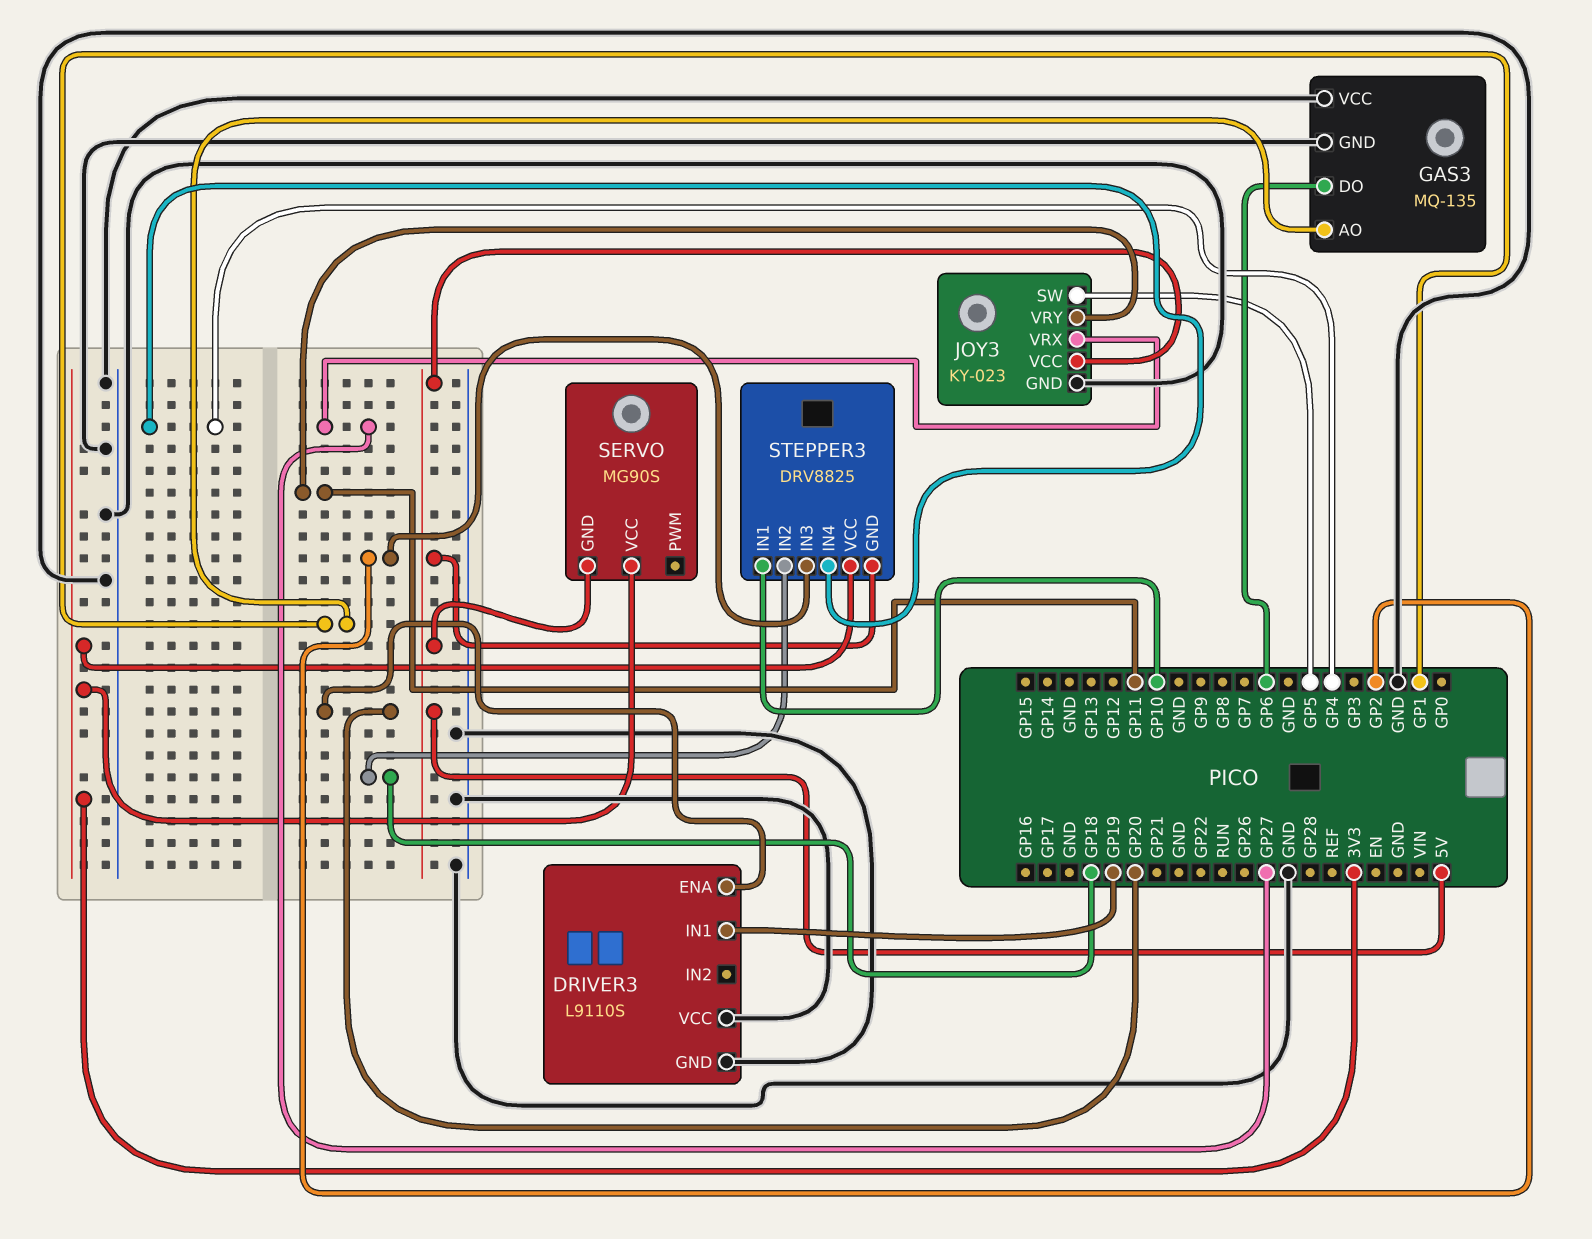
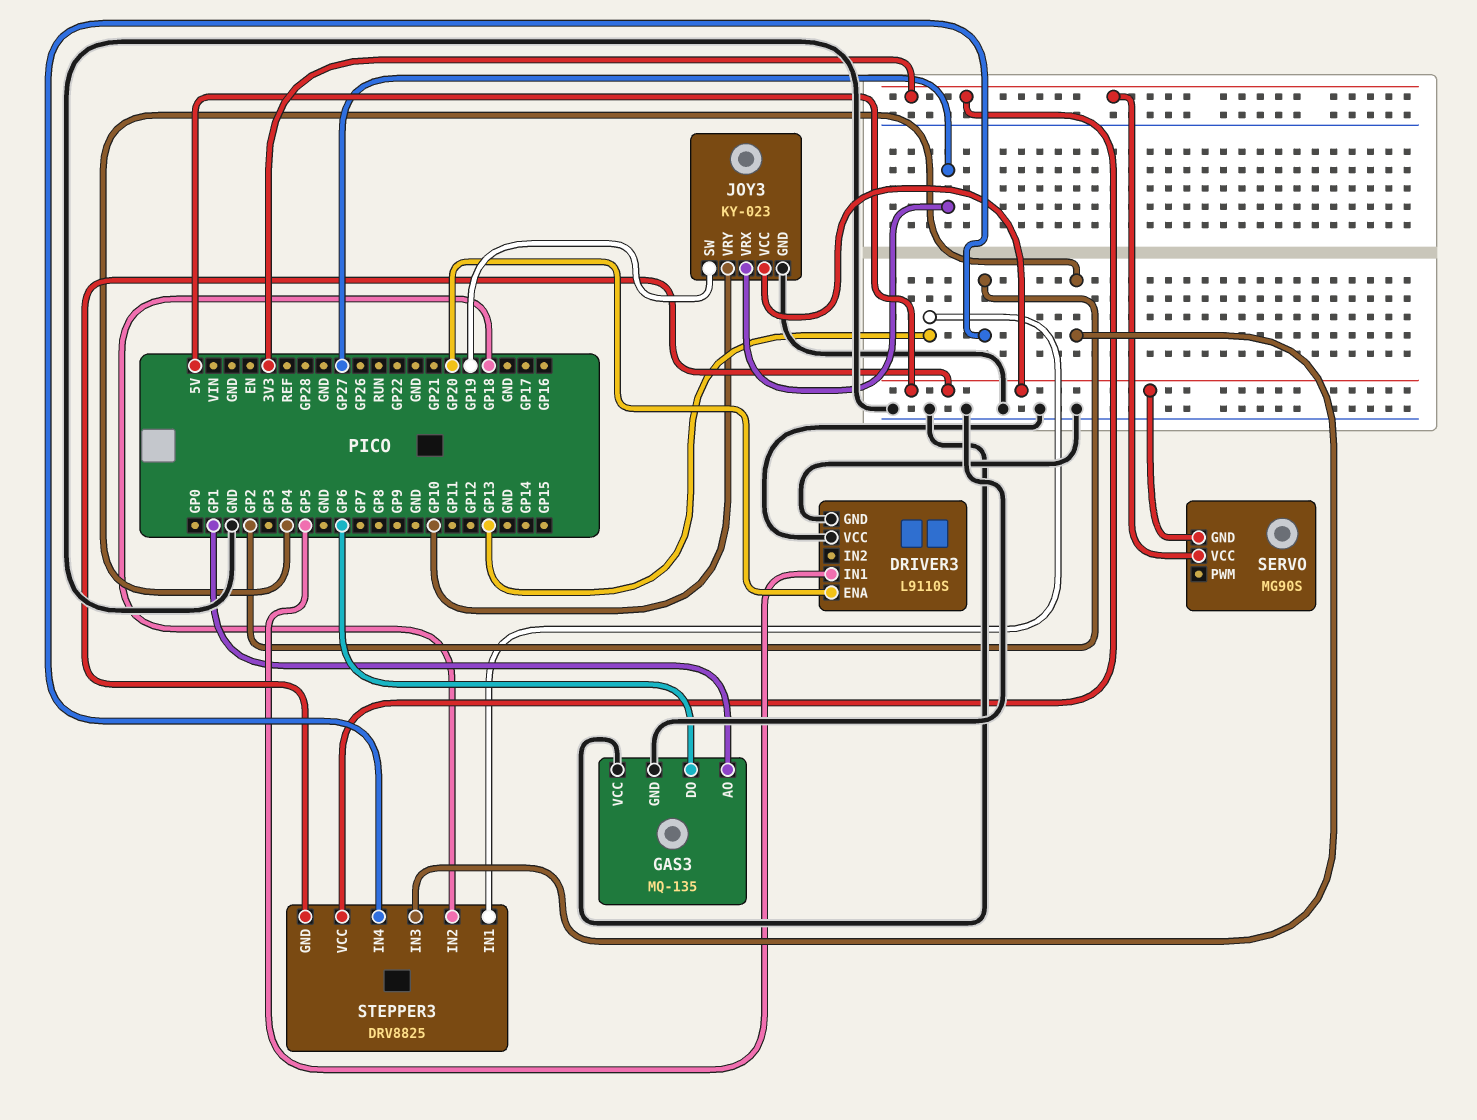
DRIVER3 pin IN1: GP19 -> GP5
JOY3 pin SW: GP5 -> GP19
JOY3 pin VRY: GP11 -> GP10
STEPPER3 pin IN1: GP10 -> GP13
STEPPER3 pin IN3: GP2 -> GP4
STEPPER3 pin IN4: GP4 -> GP2

